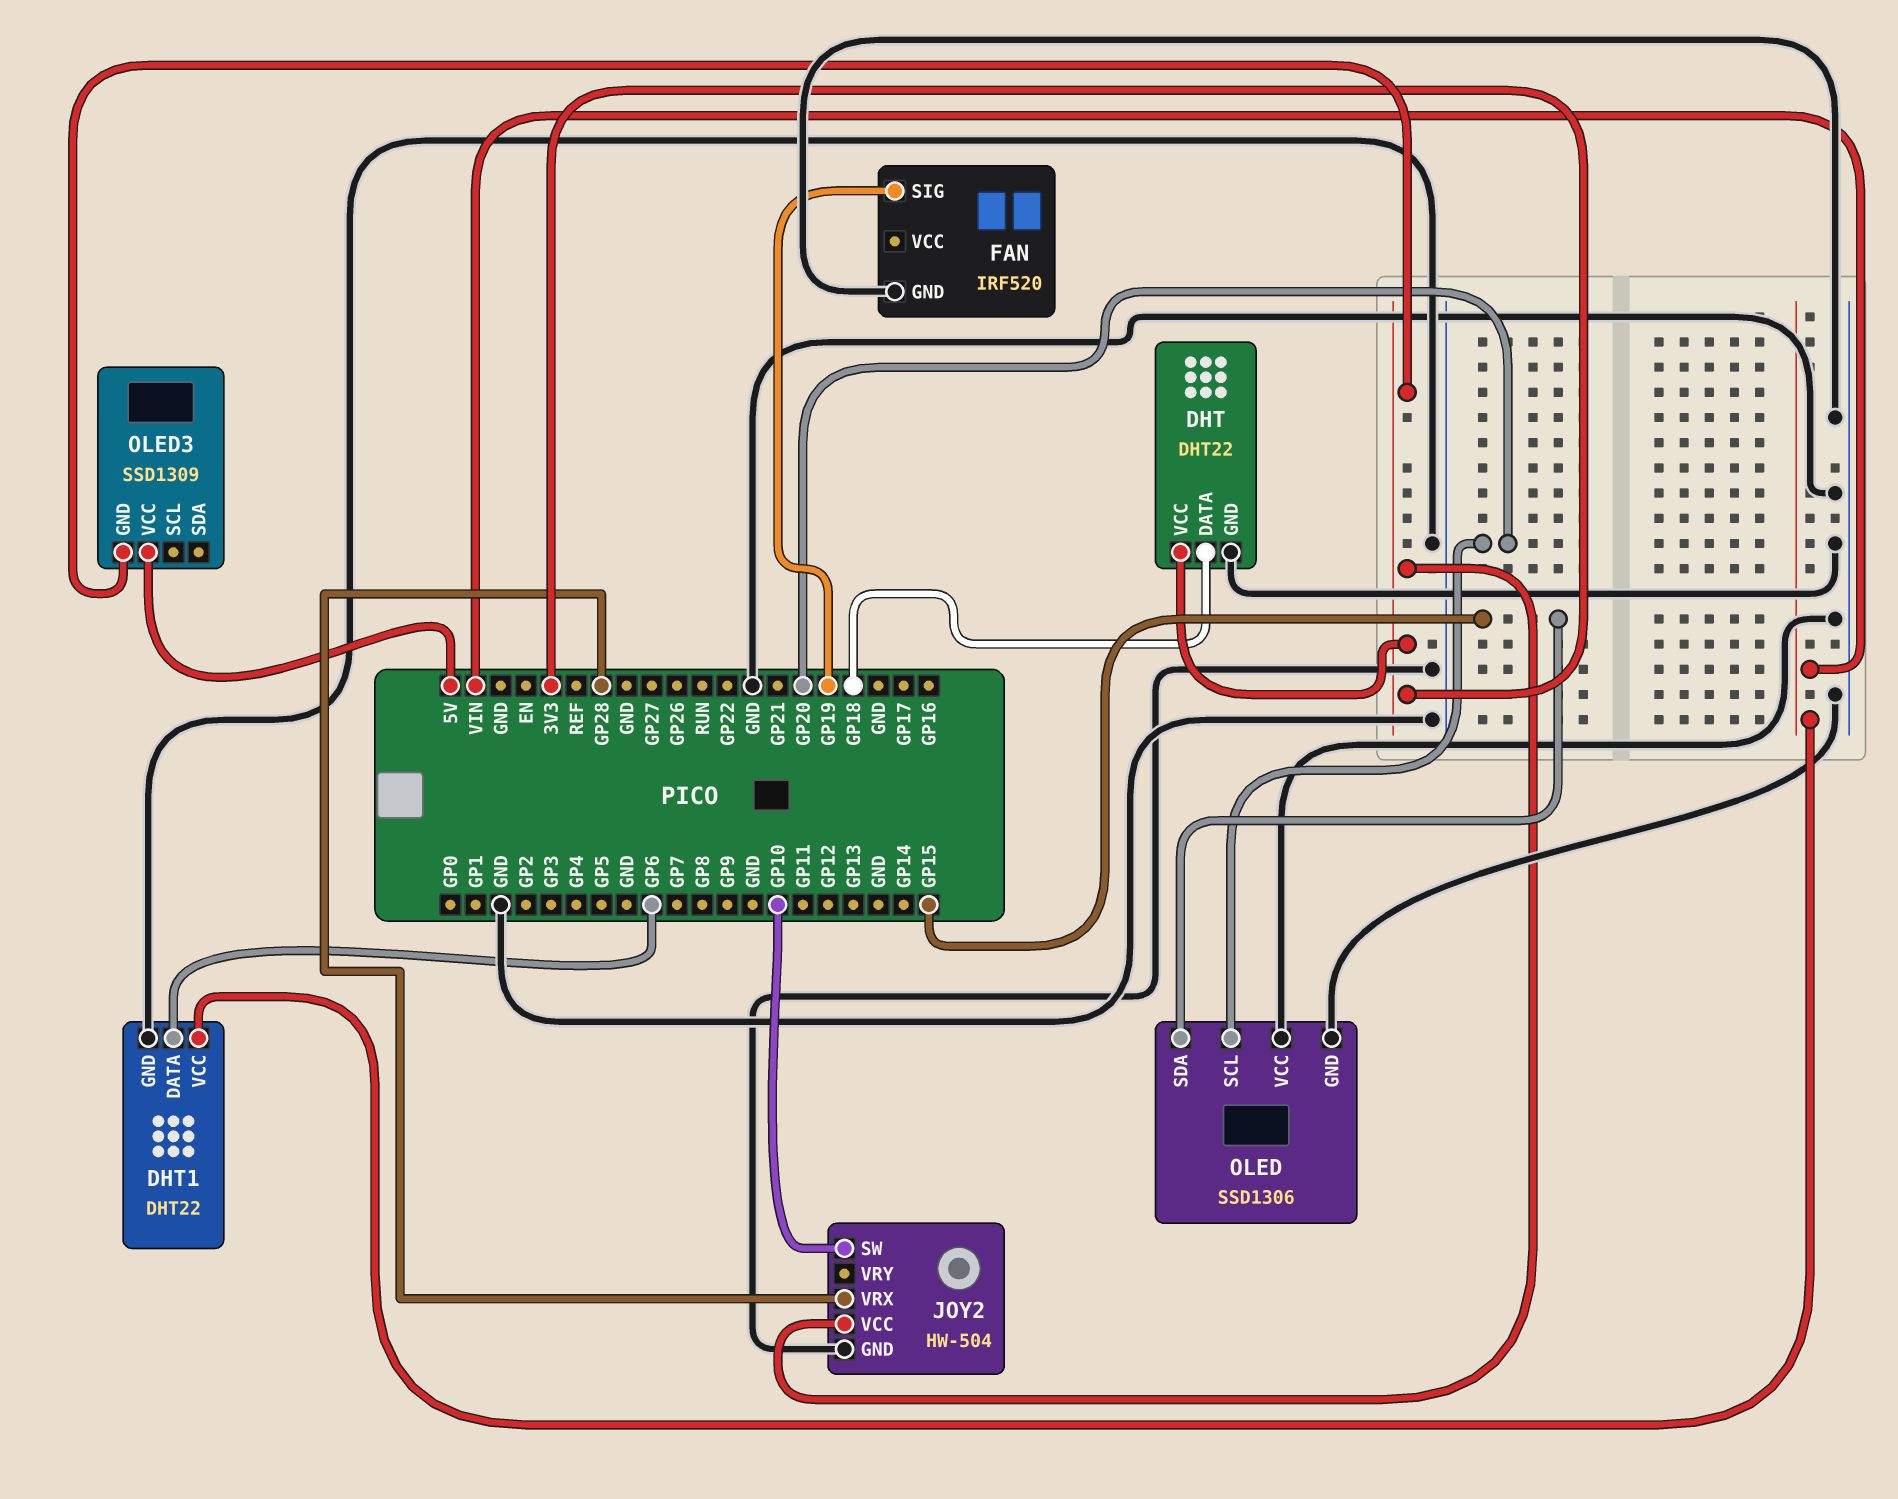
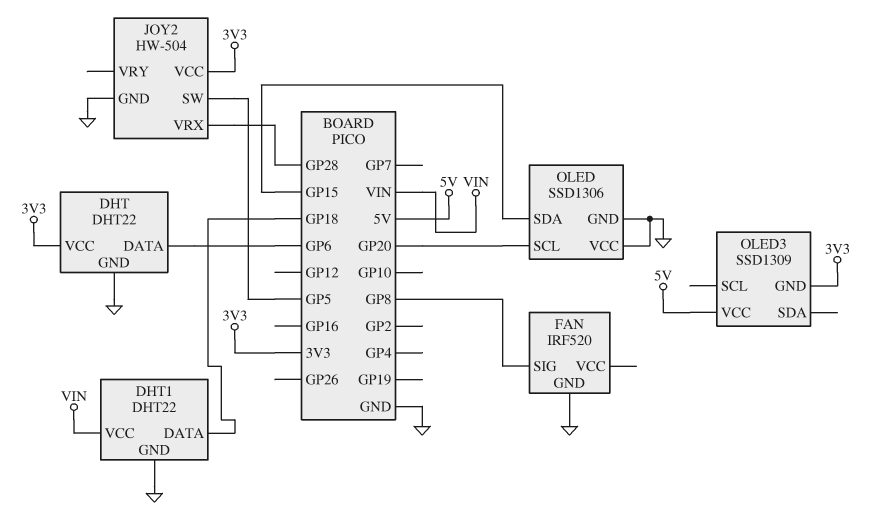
DHT pin DATA: GP18 -> GP6
DHT1 pin DATA: GP6 -> GP18
FAN pin SIG: GP19 -> GP8
JOY2 pin SW: GP10 -> GP5

